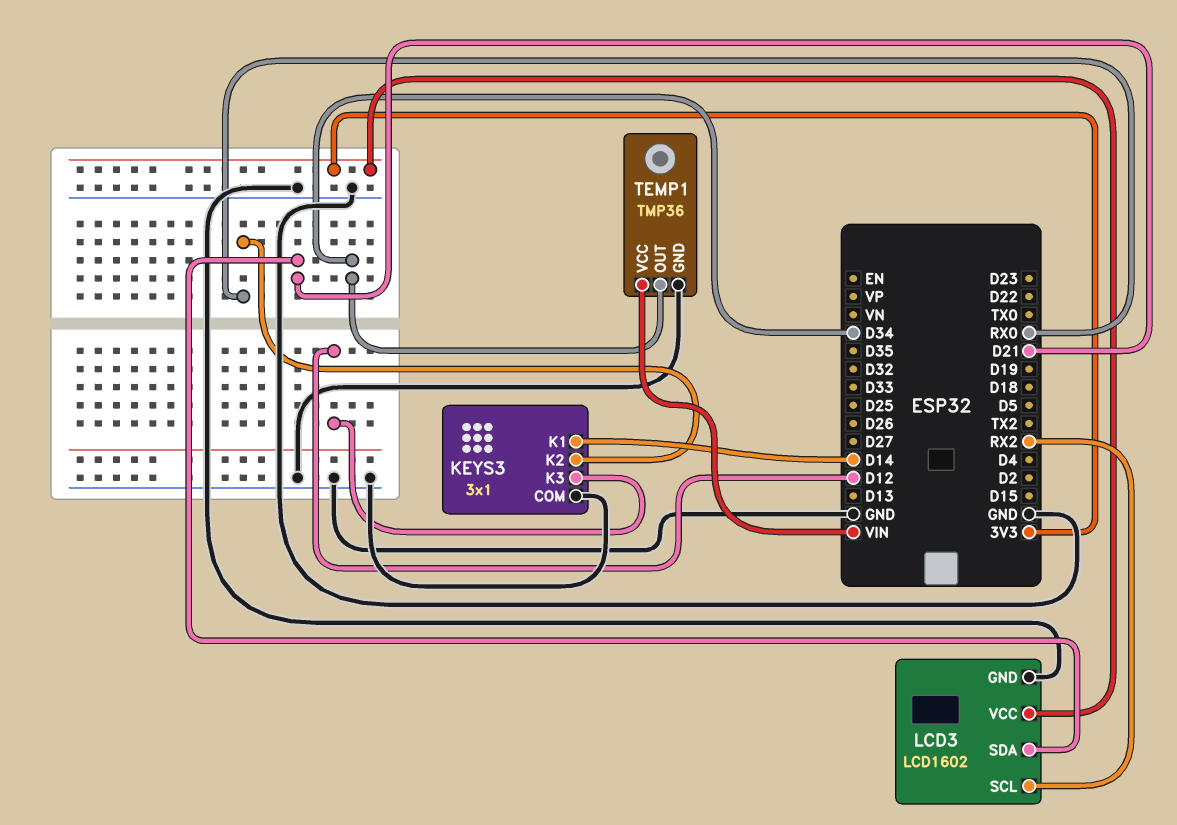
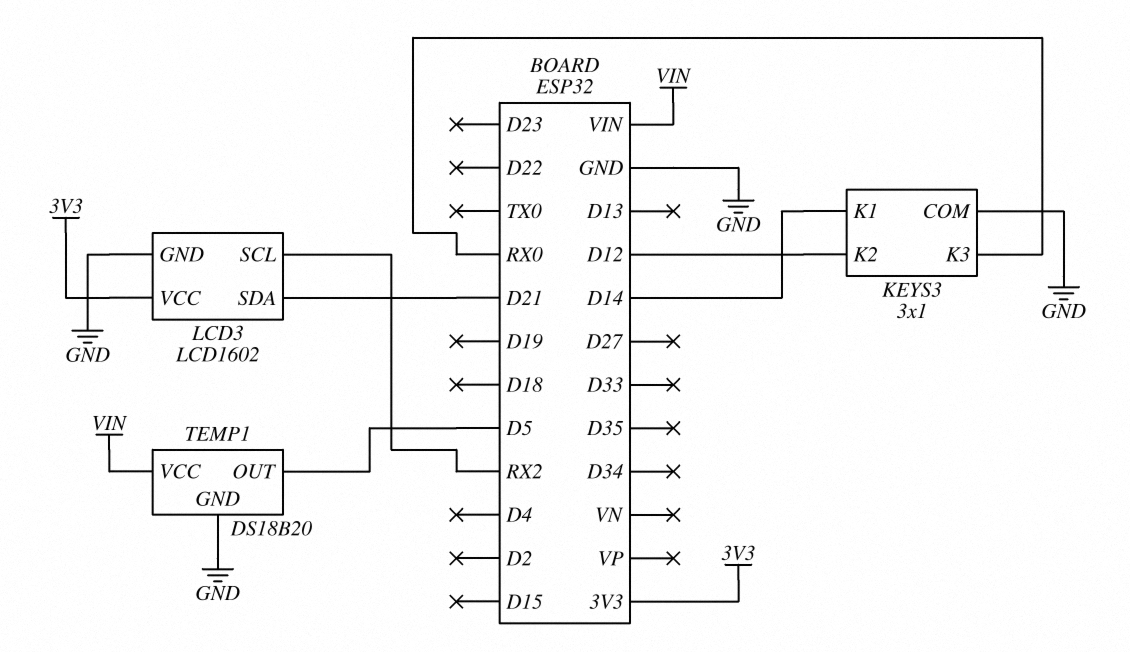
KEYS3 pin K2: RX0 -> D12
KEYS3 pin K3: D12 -> RX0
TEMP1: TMP36 -> DS18B20
TEMP1 pin OUT: D34 -> D5

